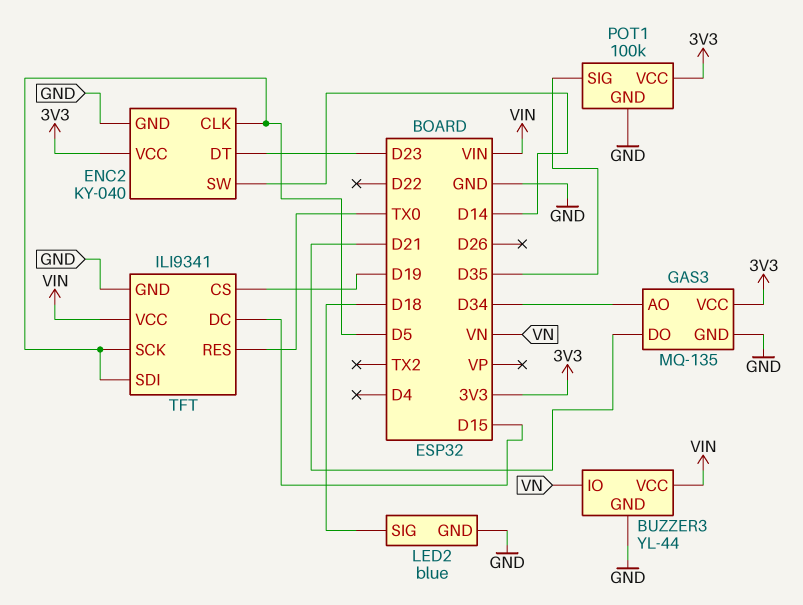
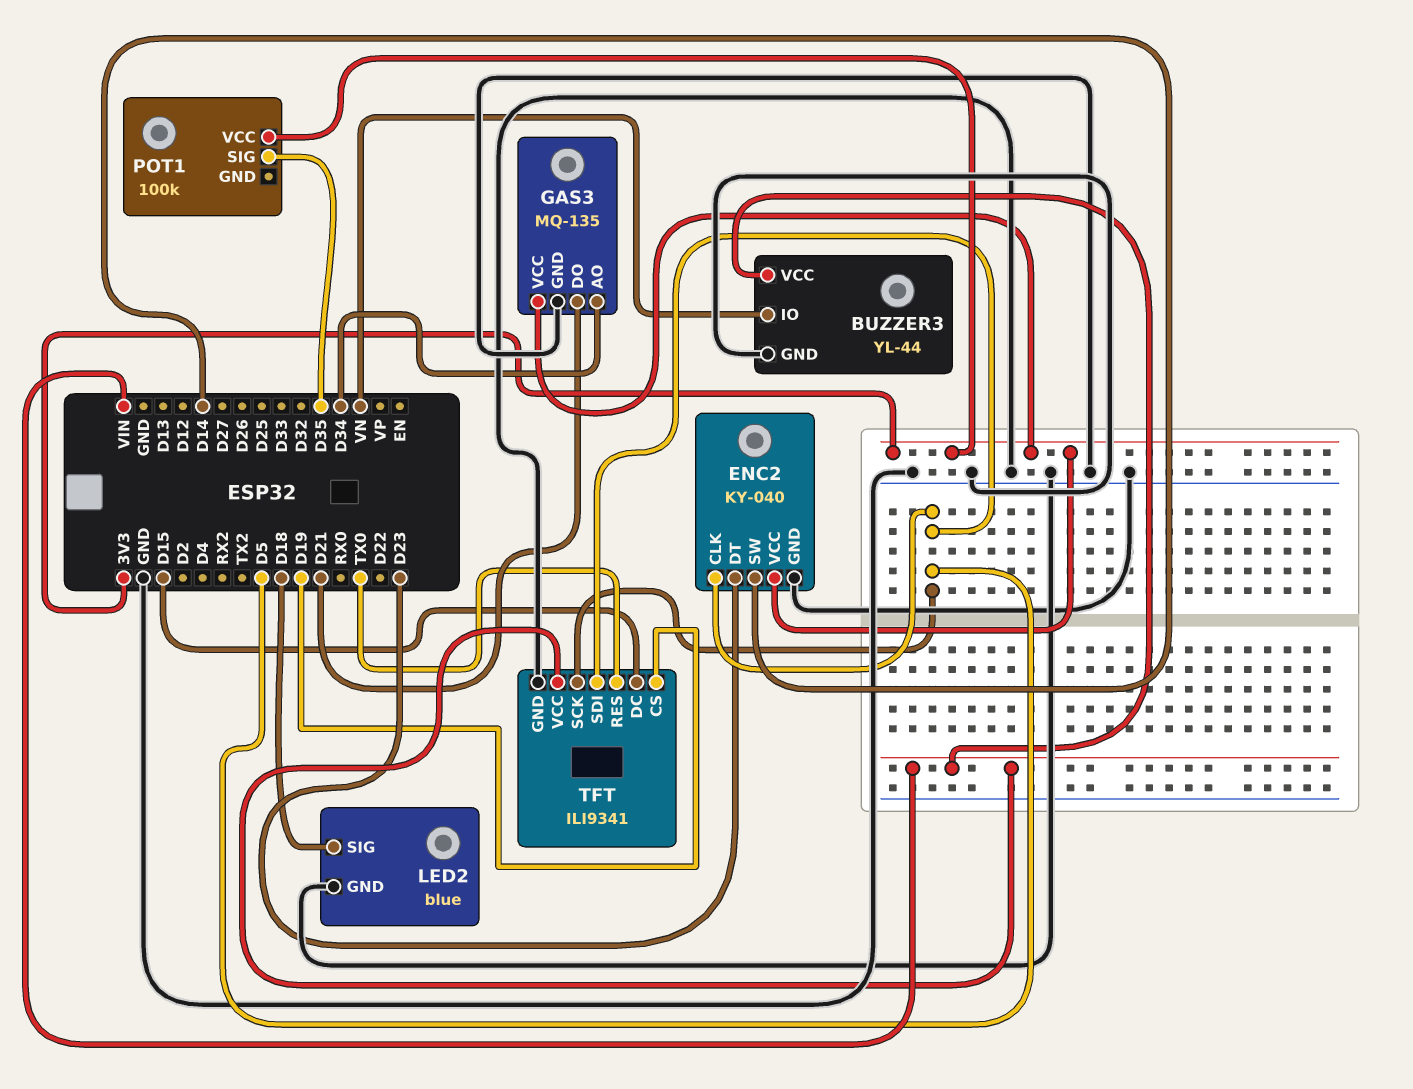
POT1 pin GND: GND -> none

